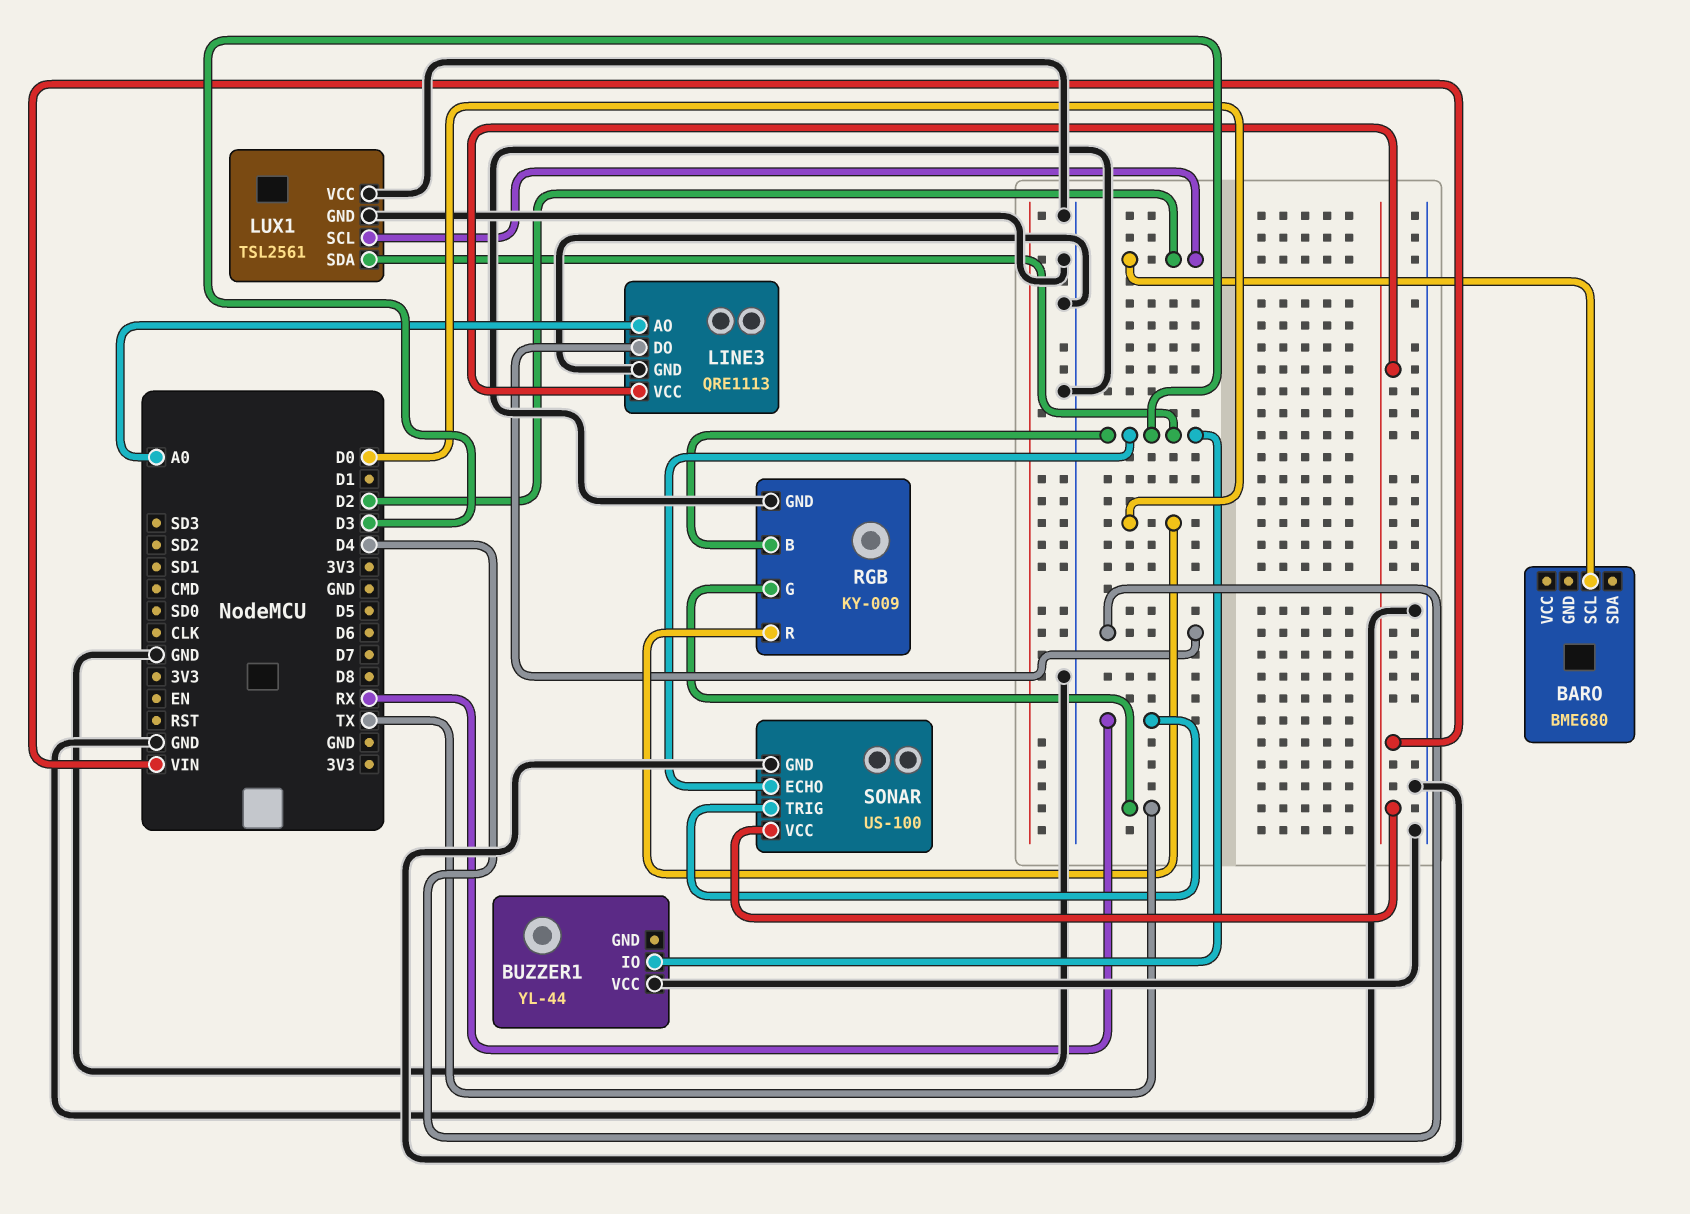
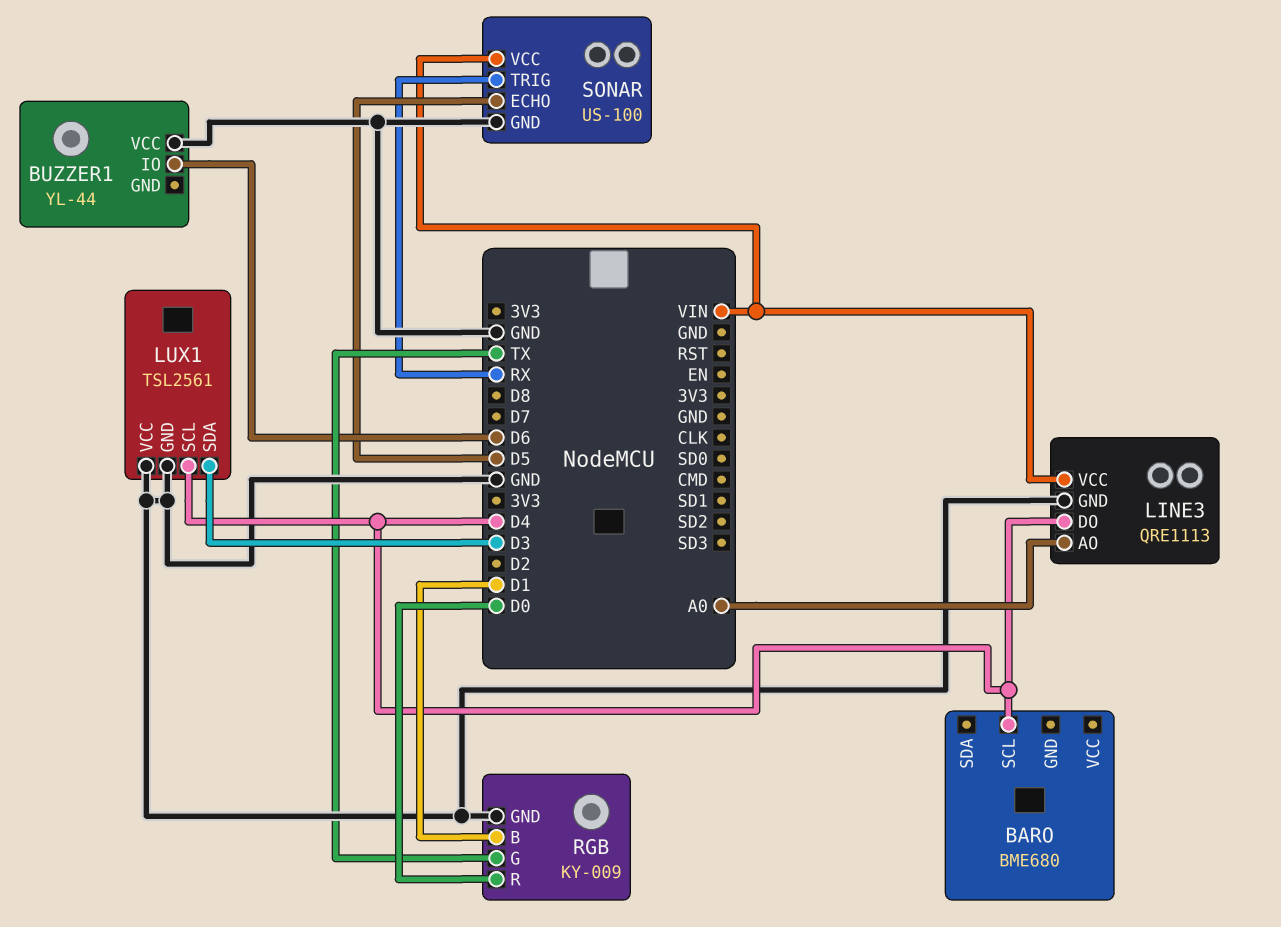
BARO pin SCL: D2 -> D4
BUZZER1 pin IO: D3 -> D6
LUX1 pin SCL: D2 -> D4
RGB pin B: D3 -> D1
SONAR pin ECHO: D3 -> D5

